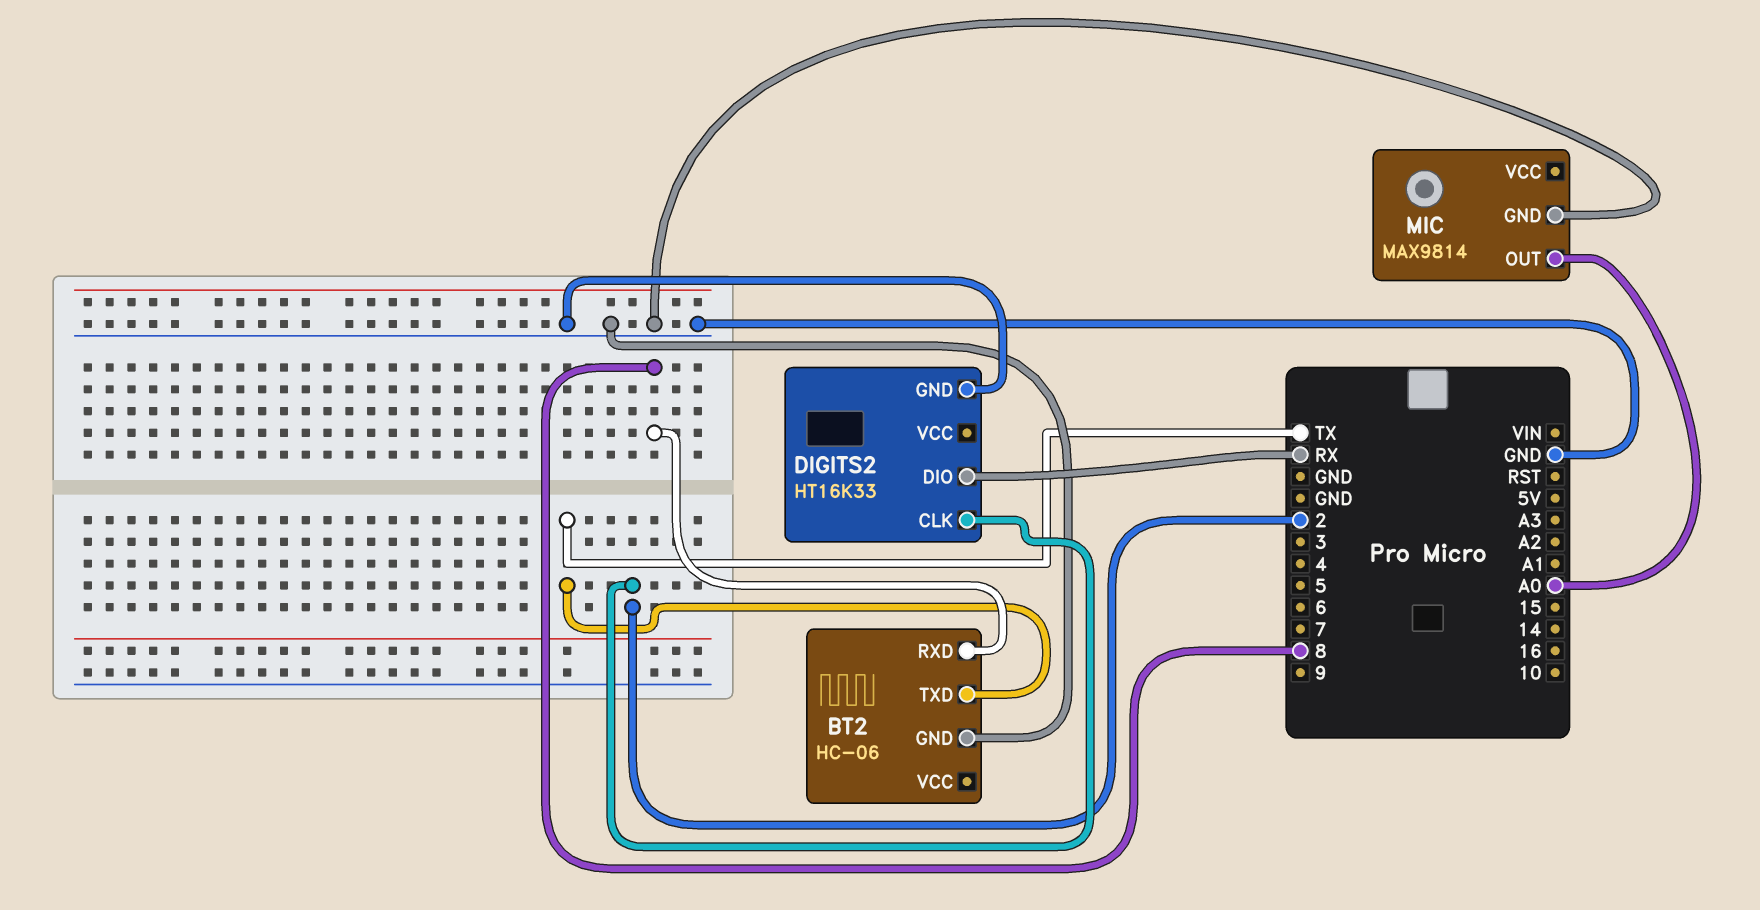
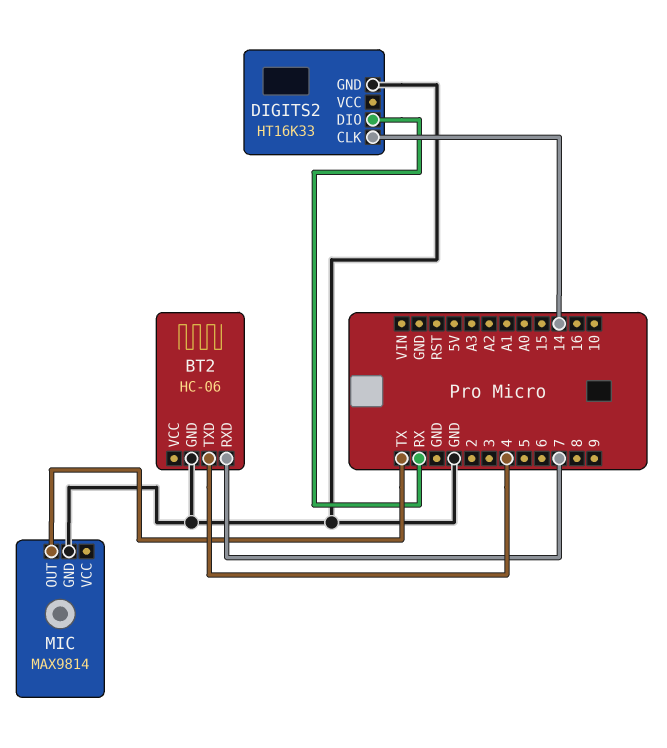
BT2 pin RXD: 8 -> 7
BT2 pin TXD: TX -> 4
DIGITS2 pin CLK: 2 -> 14
MIC pin OUT: A0 -> TX

